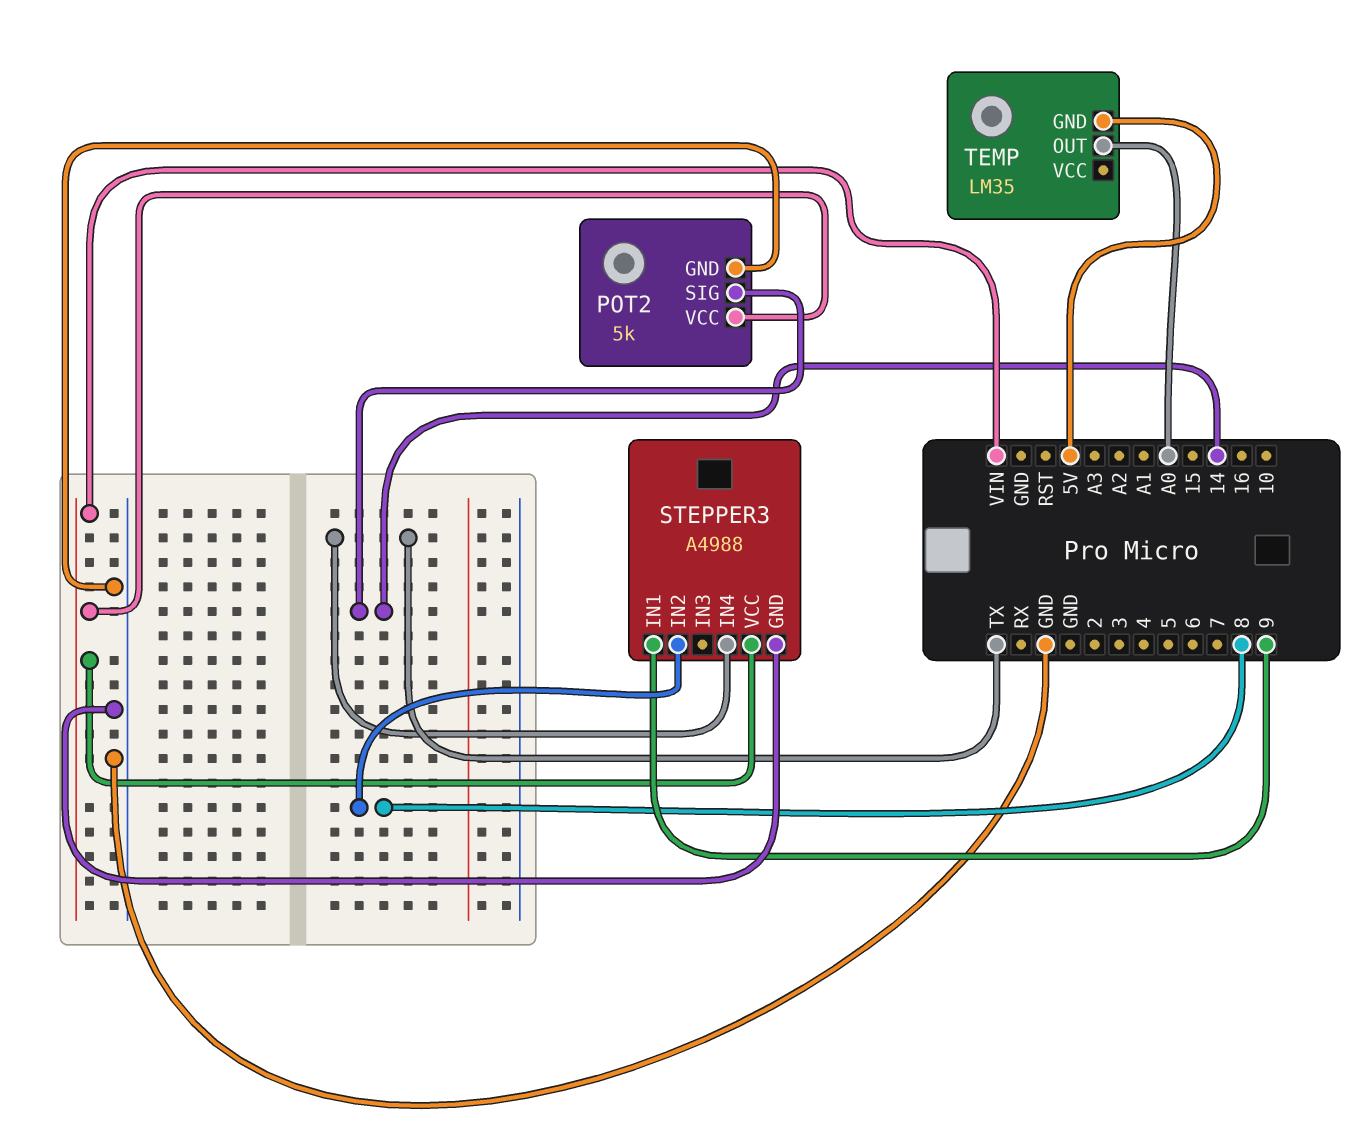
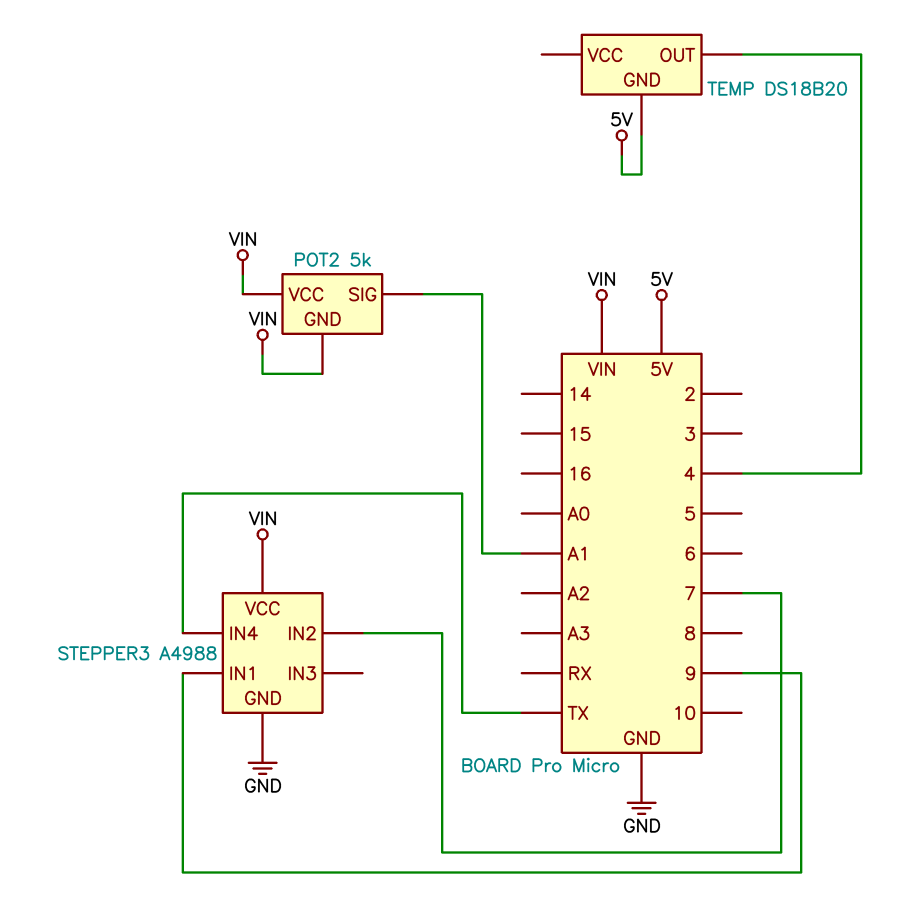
POT2 pin GND: GND -> VIN
POT2 pin SIG: 14 -> A1
STEPPER3 pin IN2: 8 -> 7
TEMP: LM35 -> DS18B20
TEMP pin OUT: A0 -> 4

